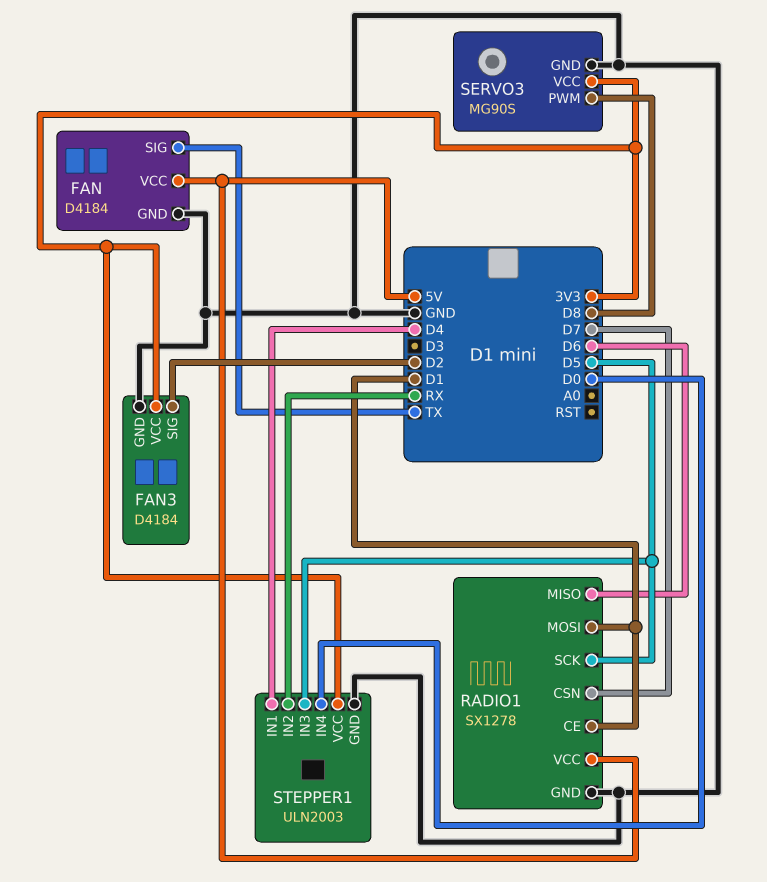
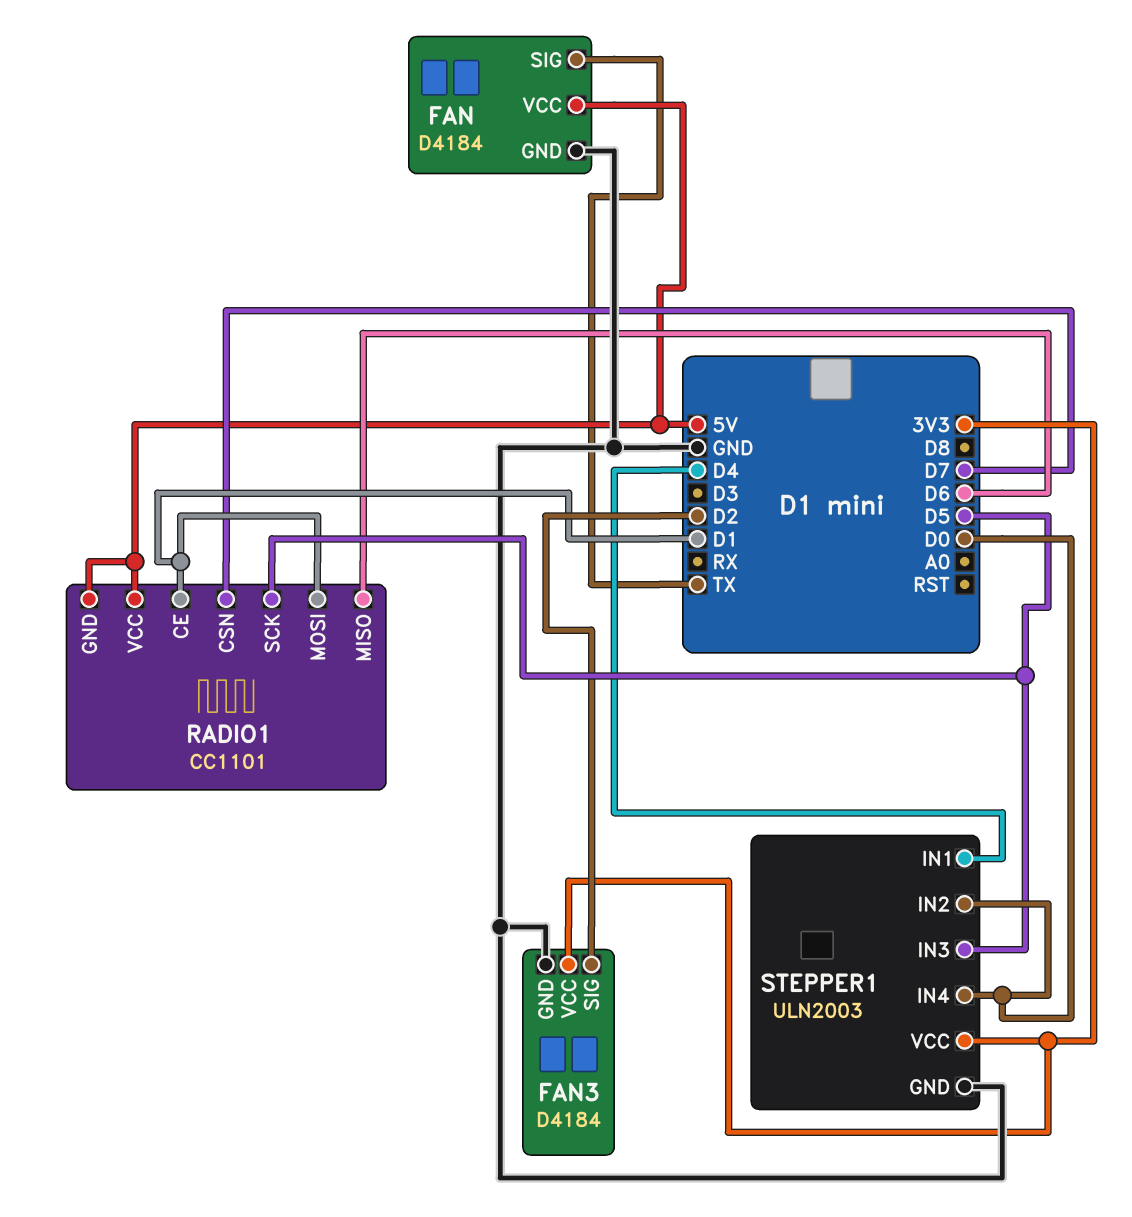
RADIO1: SX1278 -> CC1101
RADIO1 pin GND: GND -> 5V
SERVO3: MG90S -> none
SERVO3 pin GND: GND -> none
SERVO3 pin PWM: D8 -> none
SERVO3 pin VCC: 3V3 -> none
STEPPER1 pin IN2: RX -> D0

